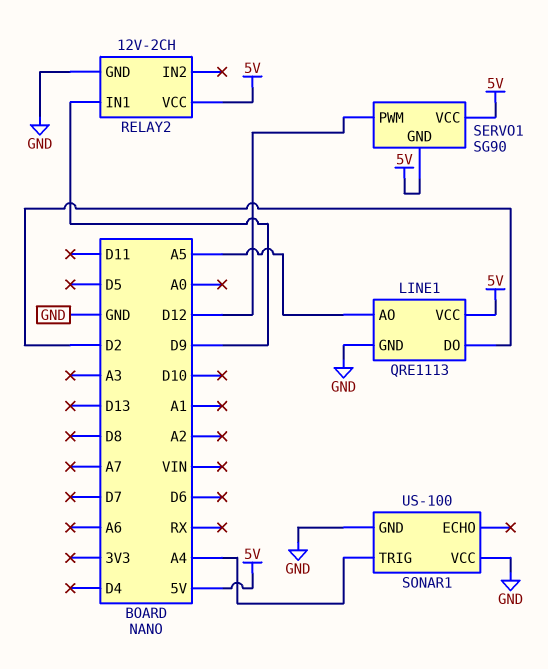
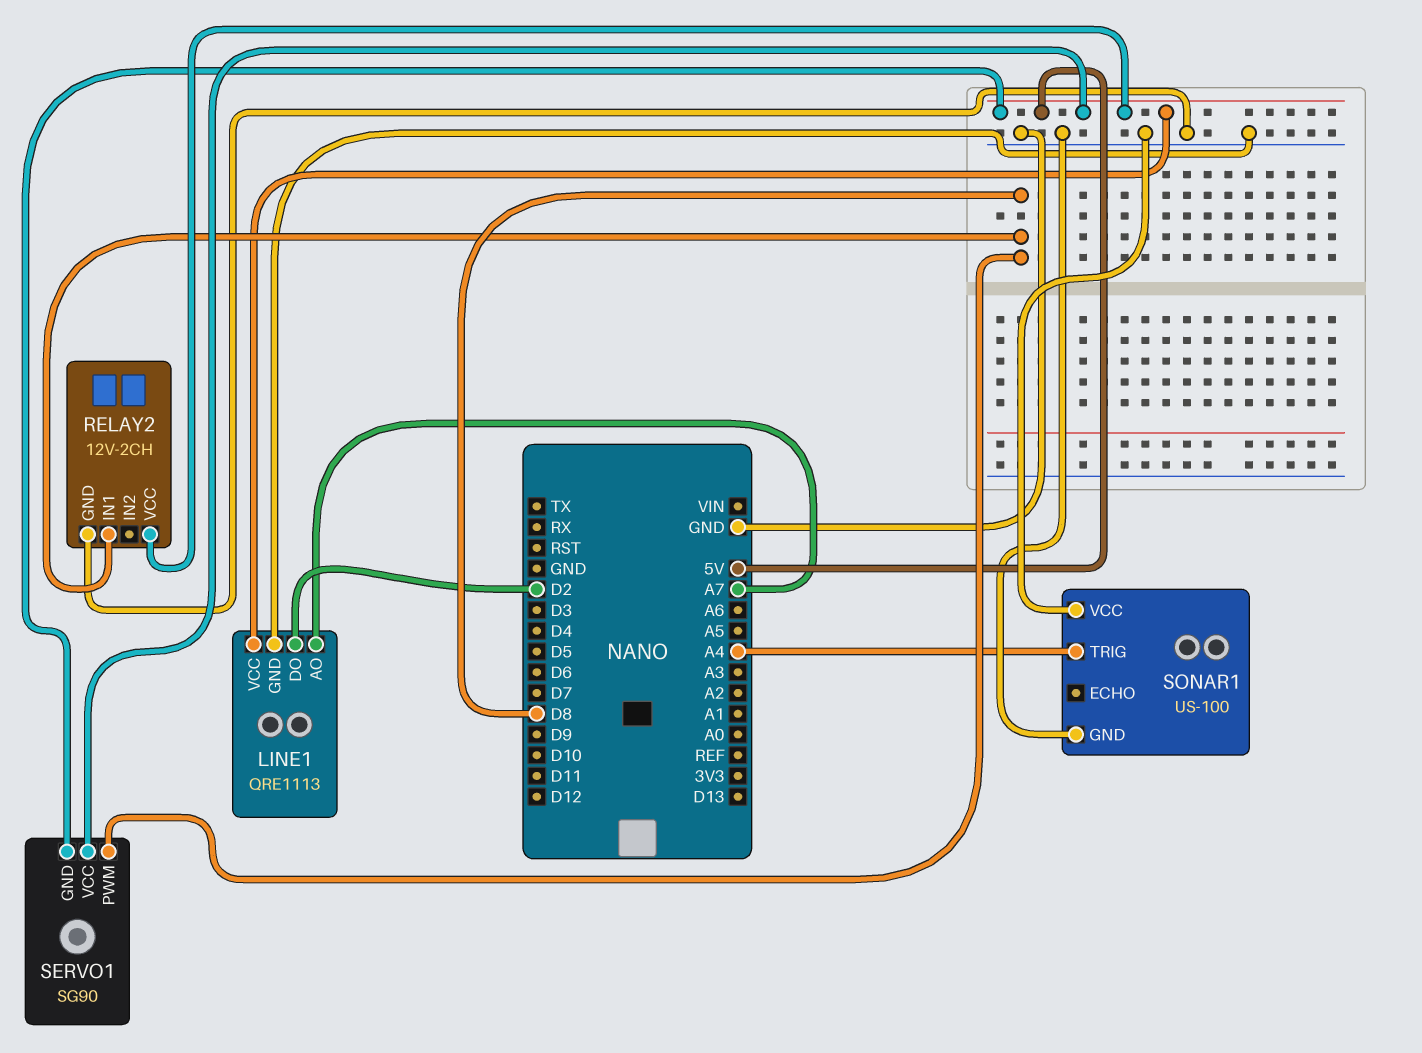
LINE1 pin AO: A5 -> A7
RELAY2 pin IN1: D9 -> D8
SERVO1 pin PWM: D12 -> D8

